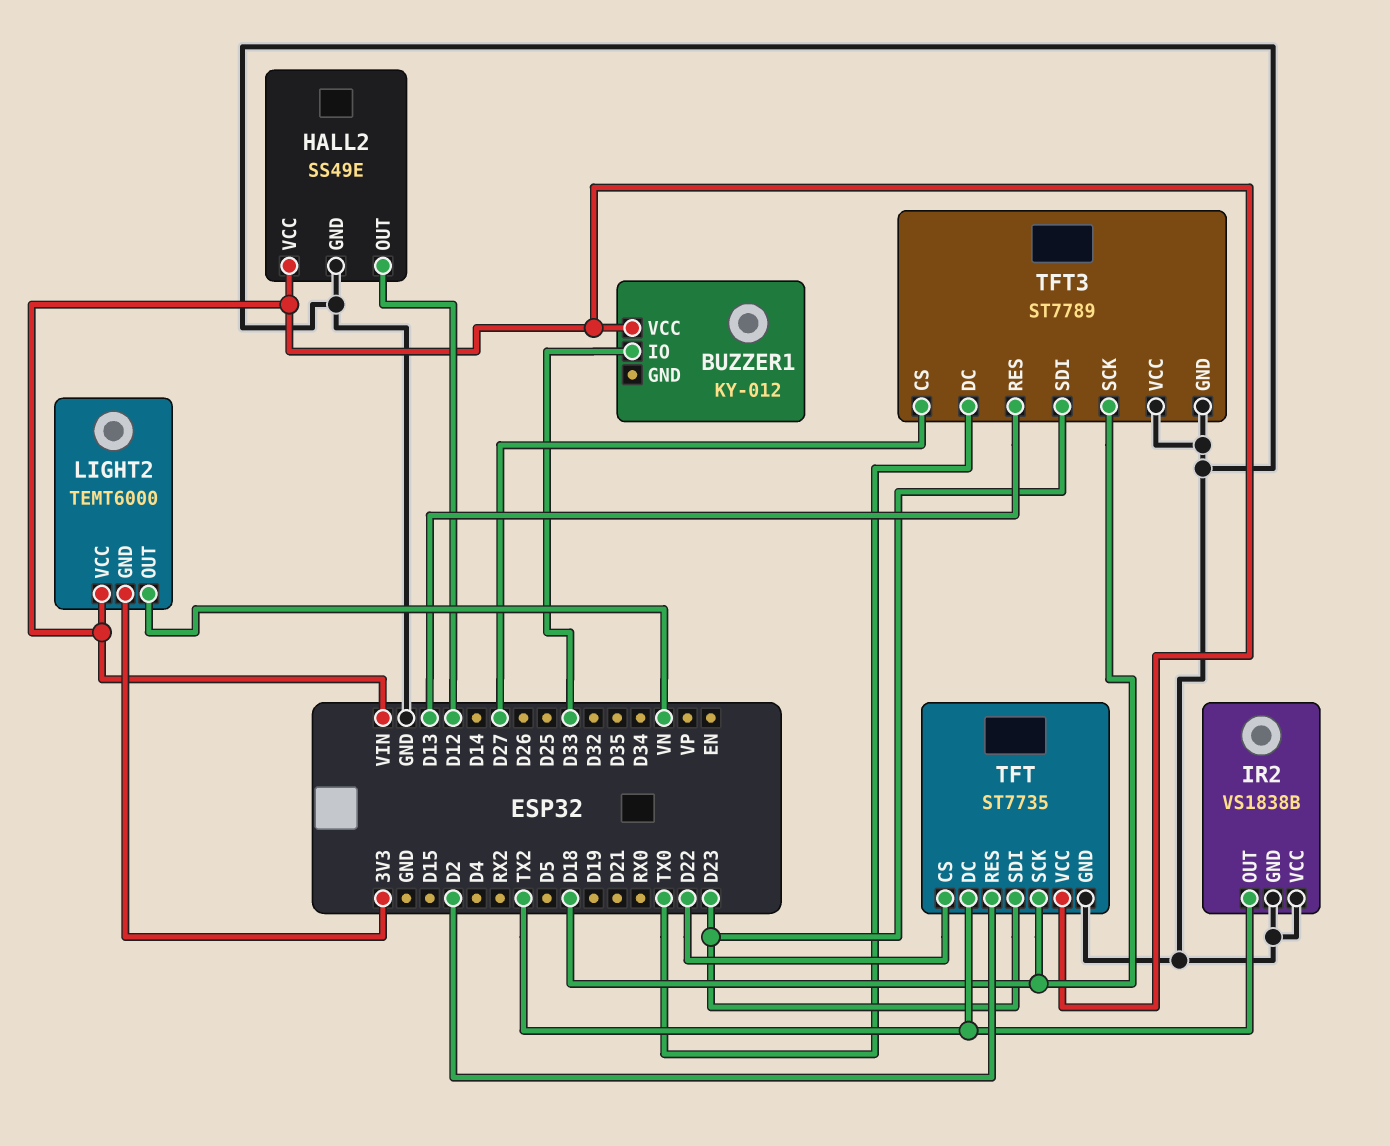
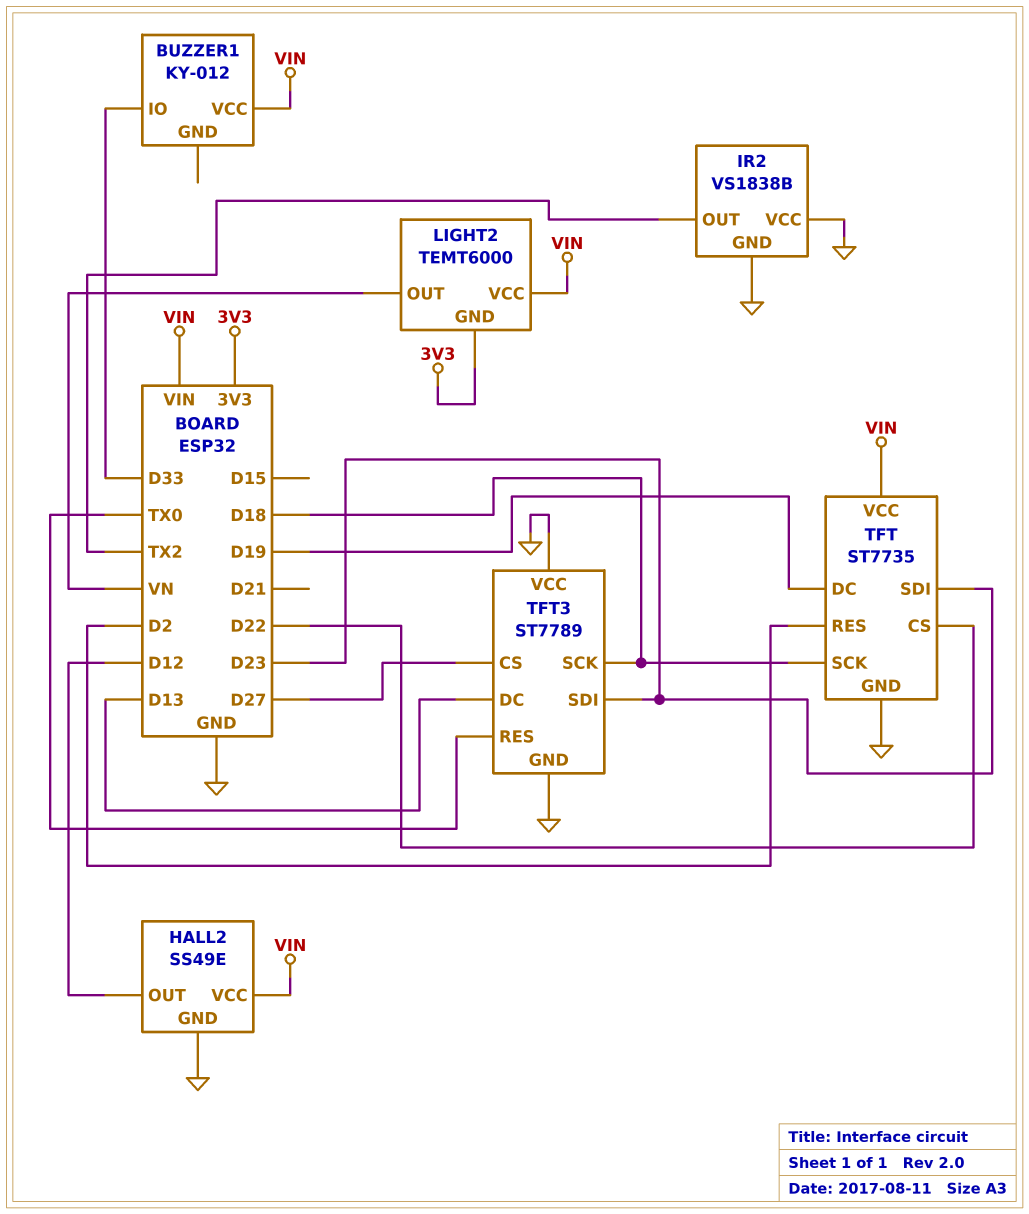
TFT pin DC: TX2 -> D19
TFT3 pin DC: TX0 -> D13
TFT3 pin RES: D13 -> TX0

